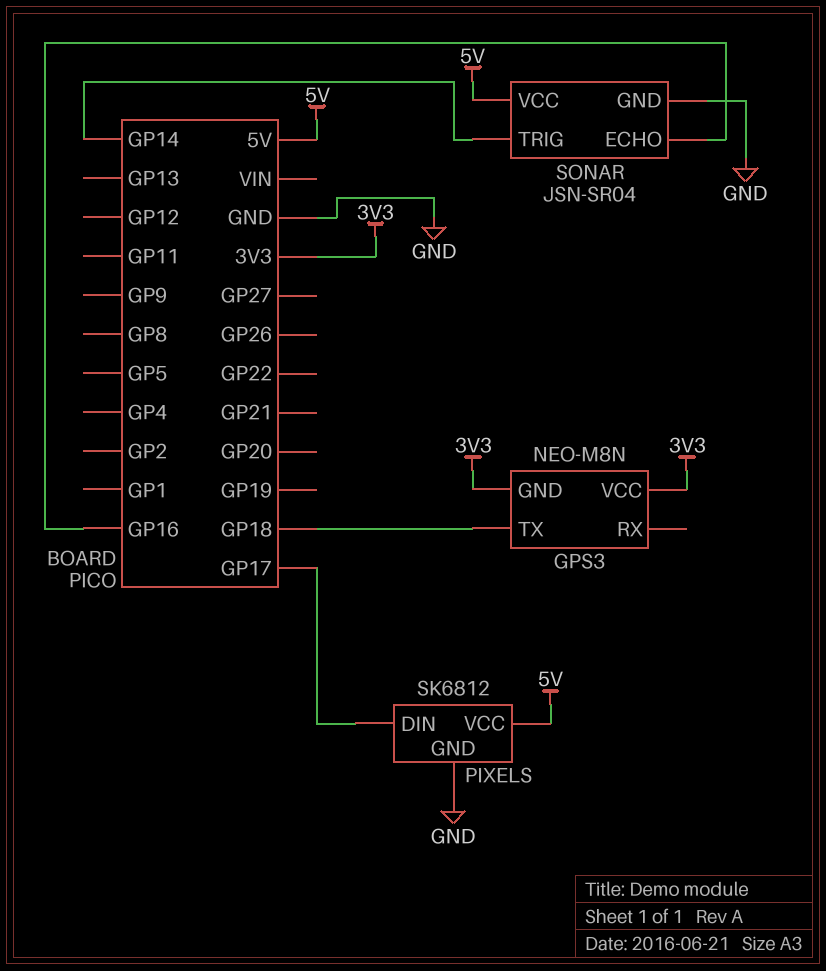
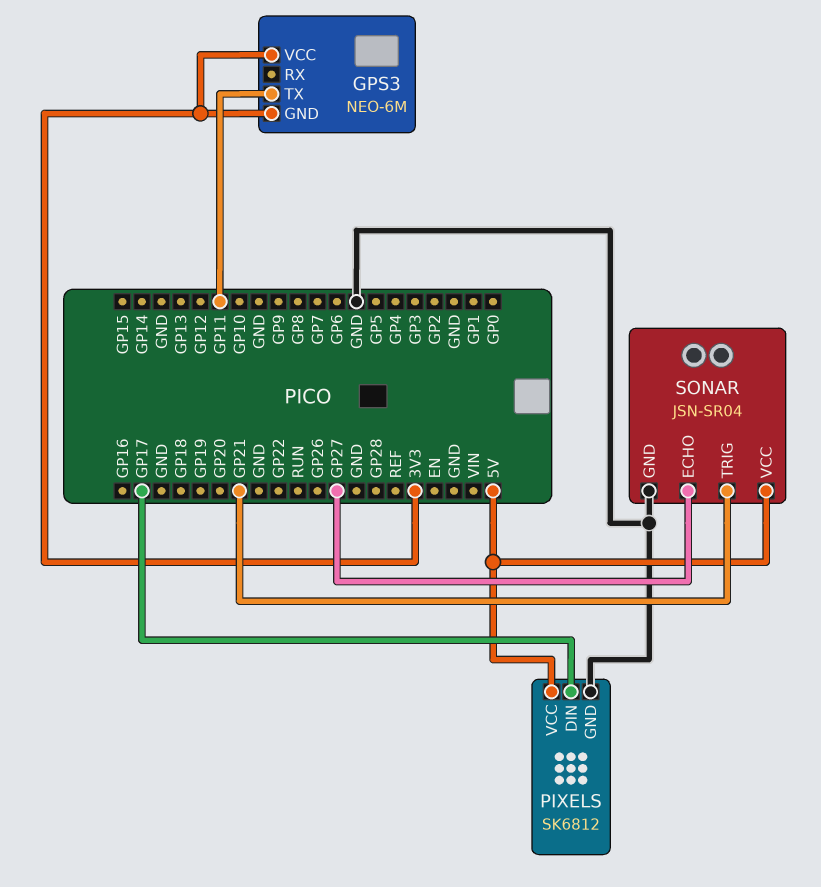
GPS3: NEO-M8N -> NEO-6M
GPS3 pin TX: GP18 -> GP11
SONAR pin ECHO: GP16 -> GP27
SONAR pin TRIG: GP14 -> GP21

